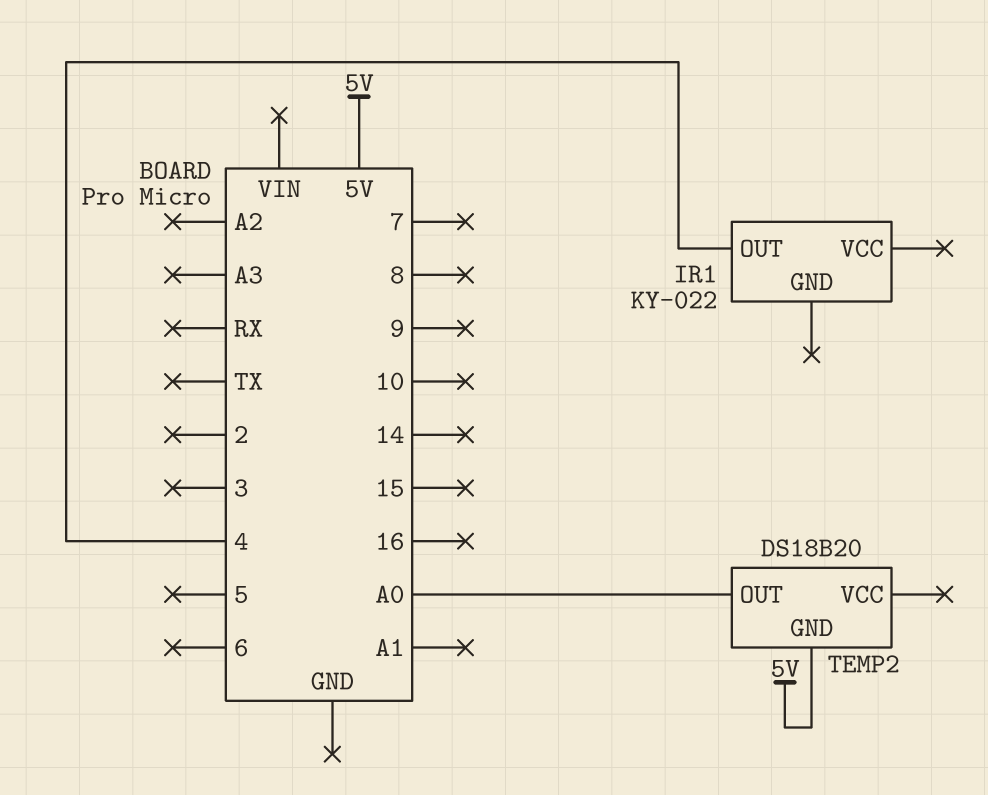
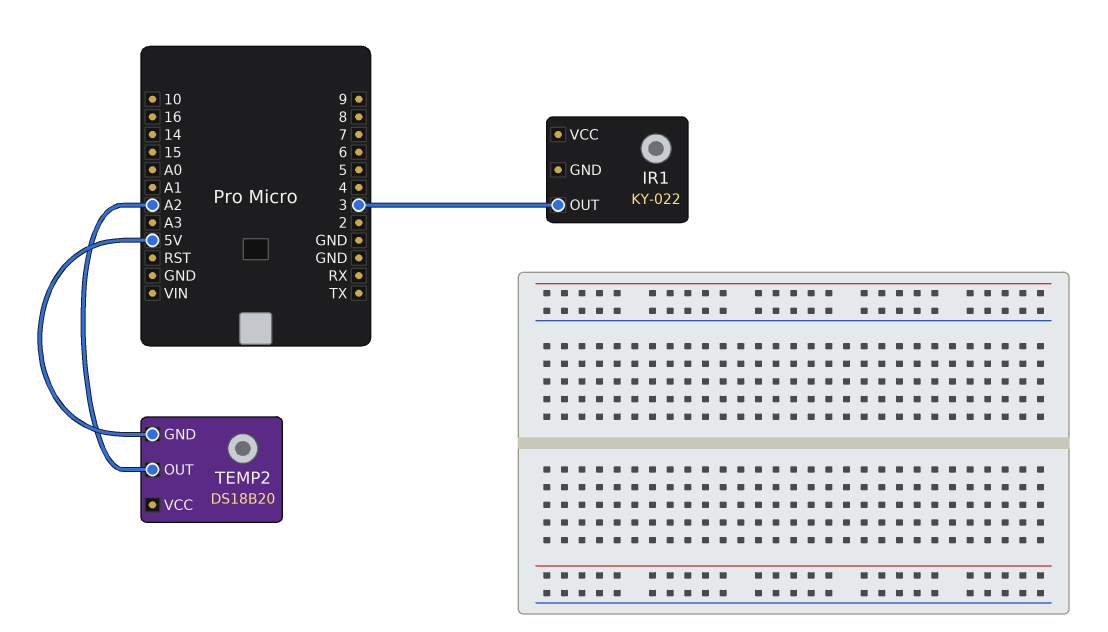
IR1 pin OUT: 4 -> 3
TEMP2 pin OUT: A0 -> A2

